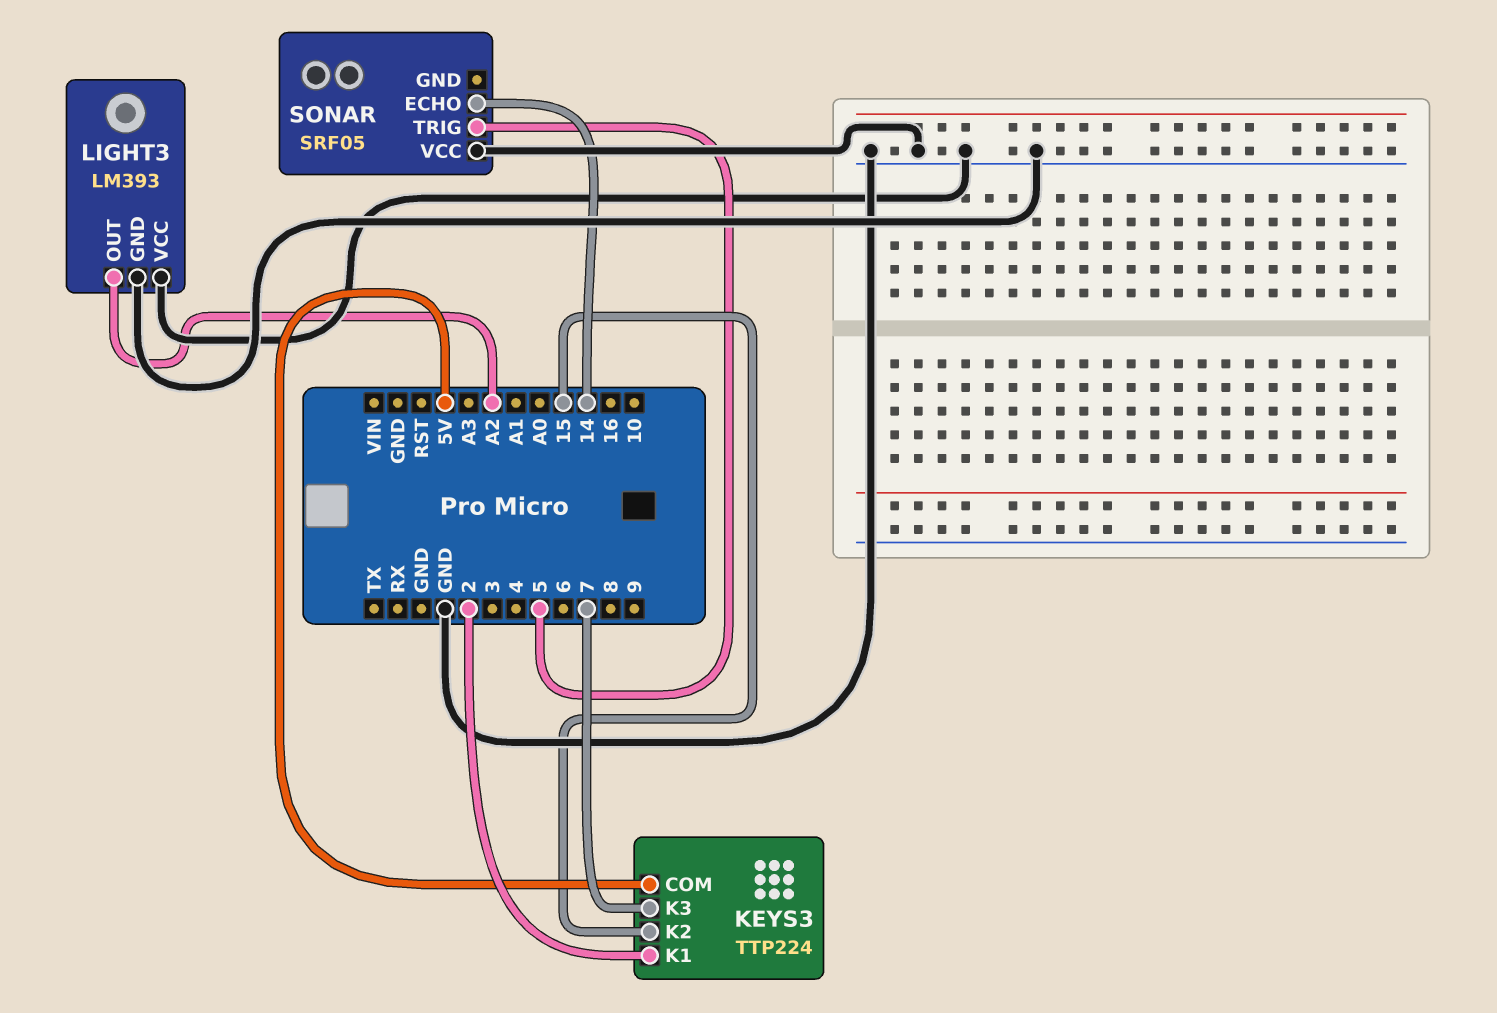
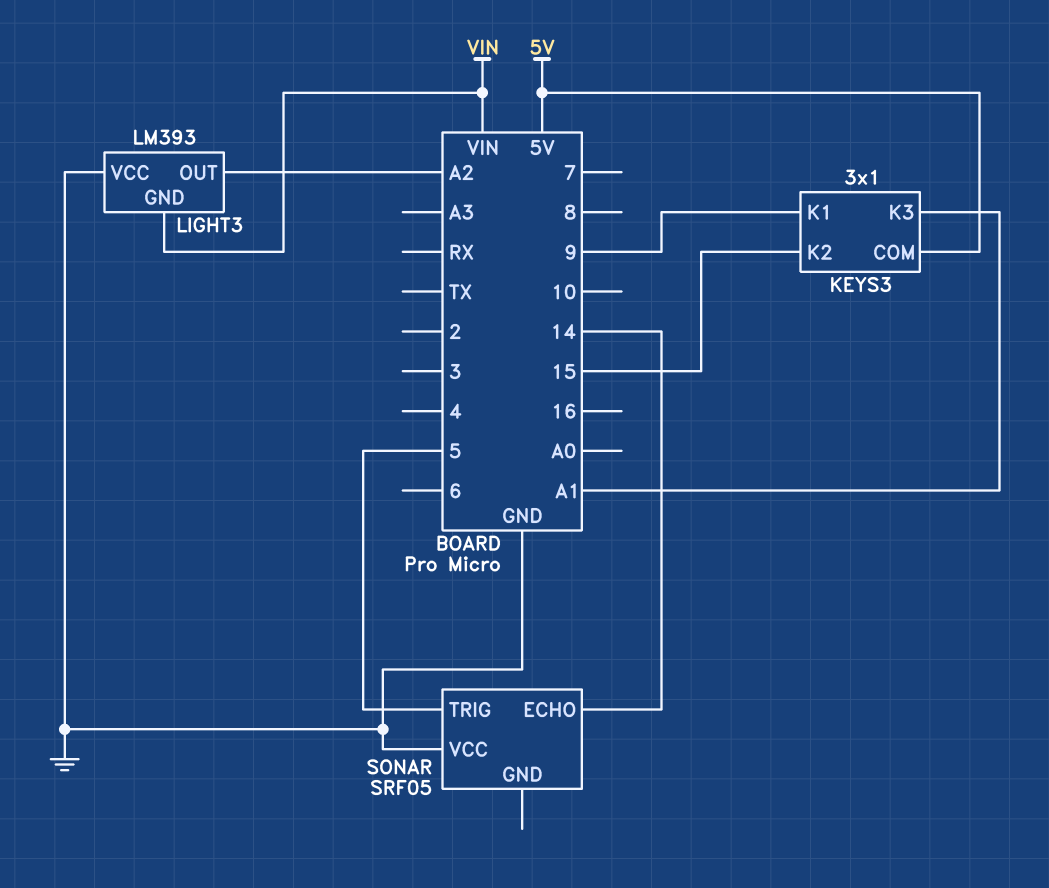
KEYS3: TTP224 -> 3x1
KEYS3 pin K1: 2 -> 9
KEYS3 pin K3: 7 -> A1
LIGHT3 pin GND: GND -> VIN

